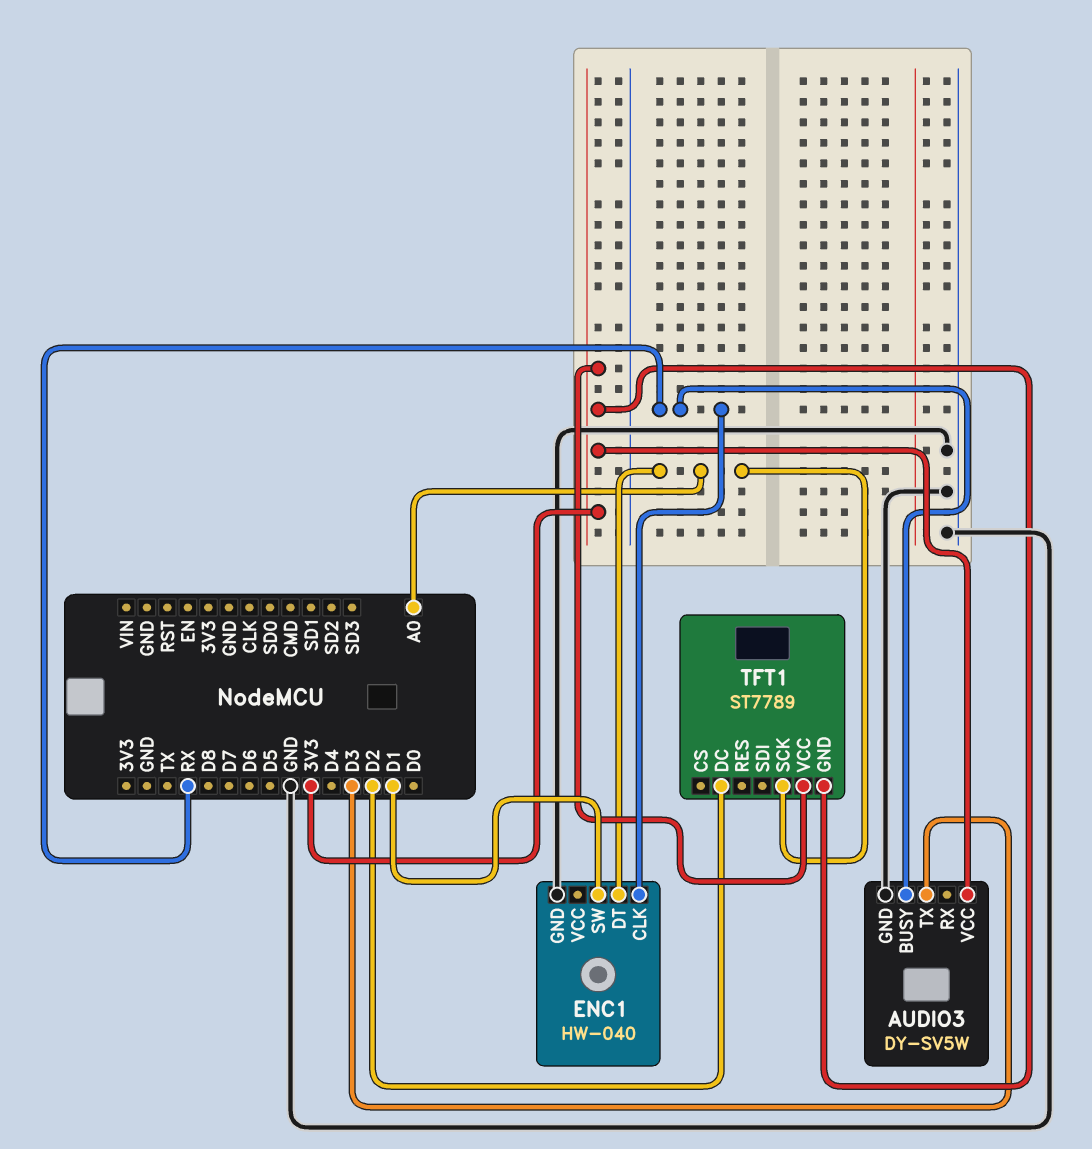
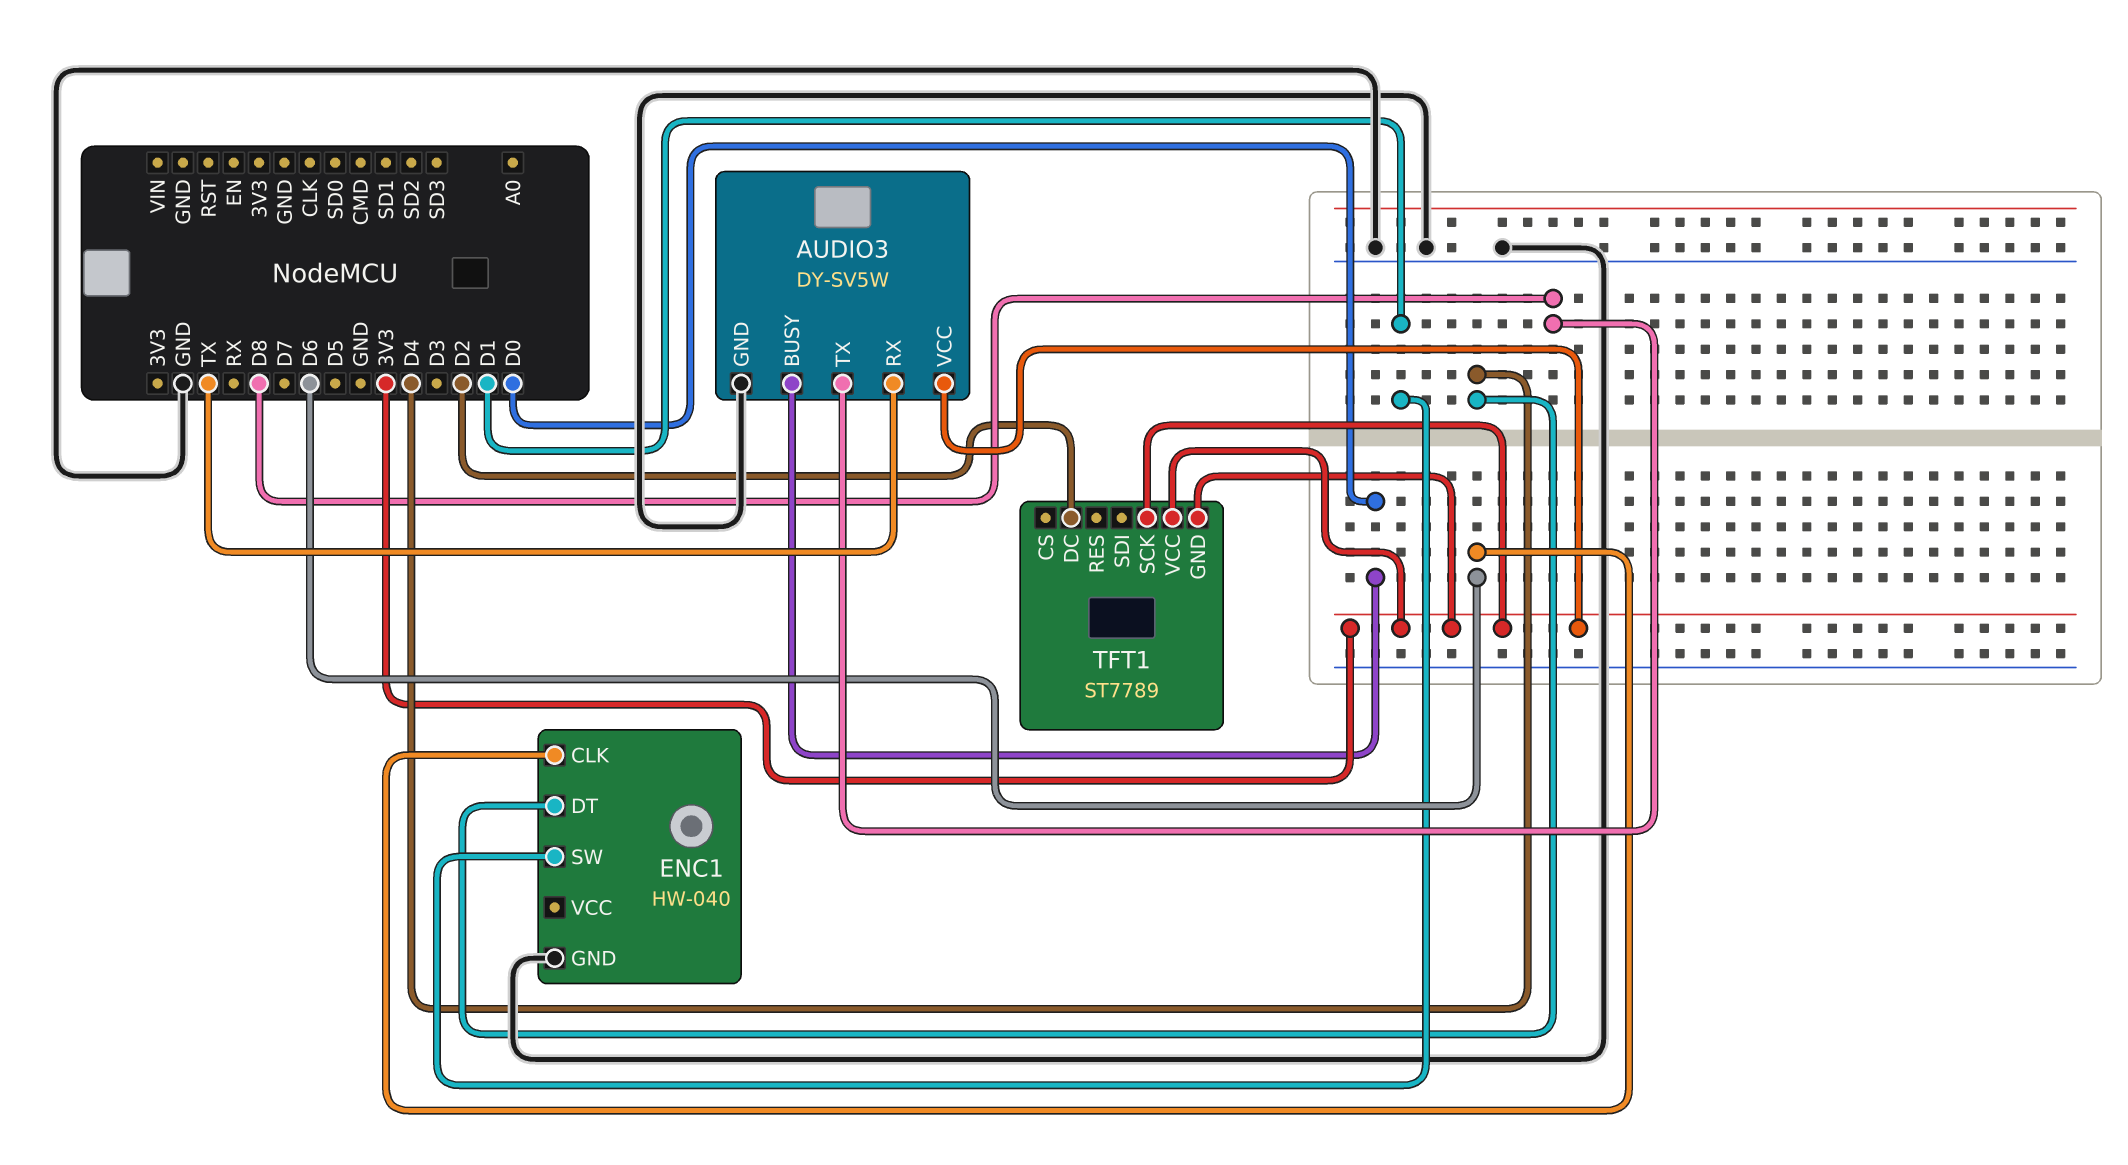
AUDIO3 pin BUSY: RX -> D0
AUDIO3 pin RX: none -> TX
AUDIO3 pin TX: D3 -> D8
ENC1 pin CLK: RX -> D6
ENC1 pin DT: A0 -> D4
TFT1 pin SCK: A0 -> 3V3

